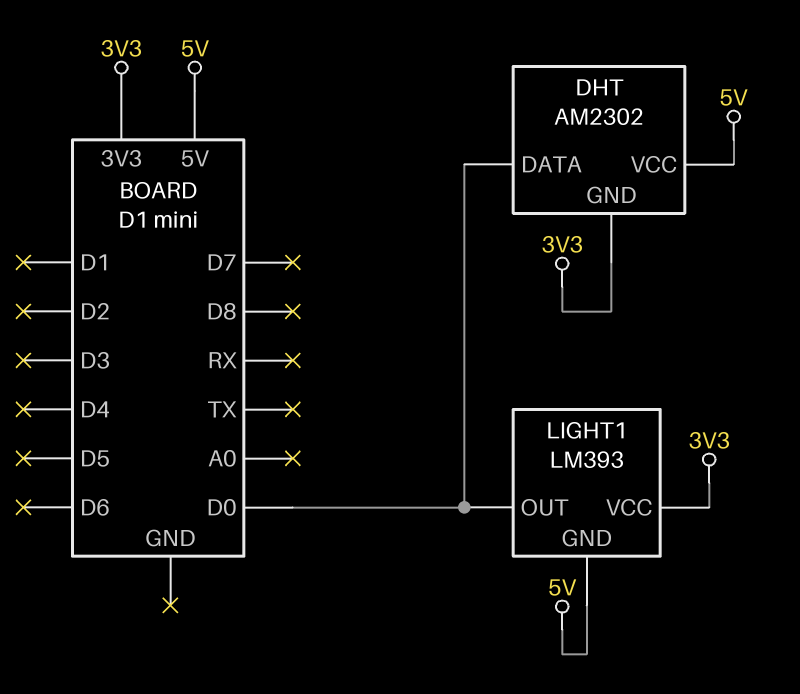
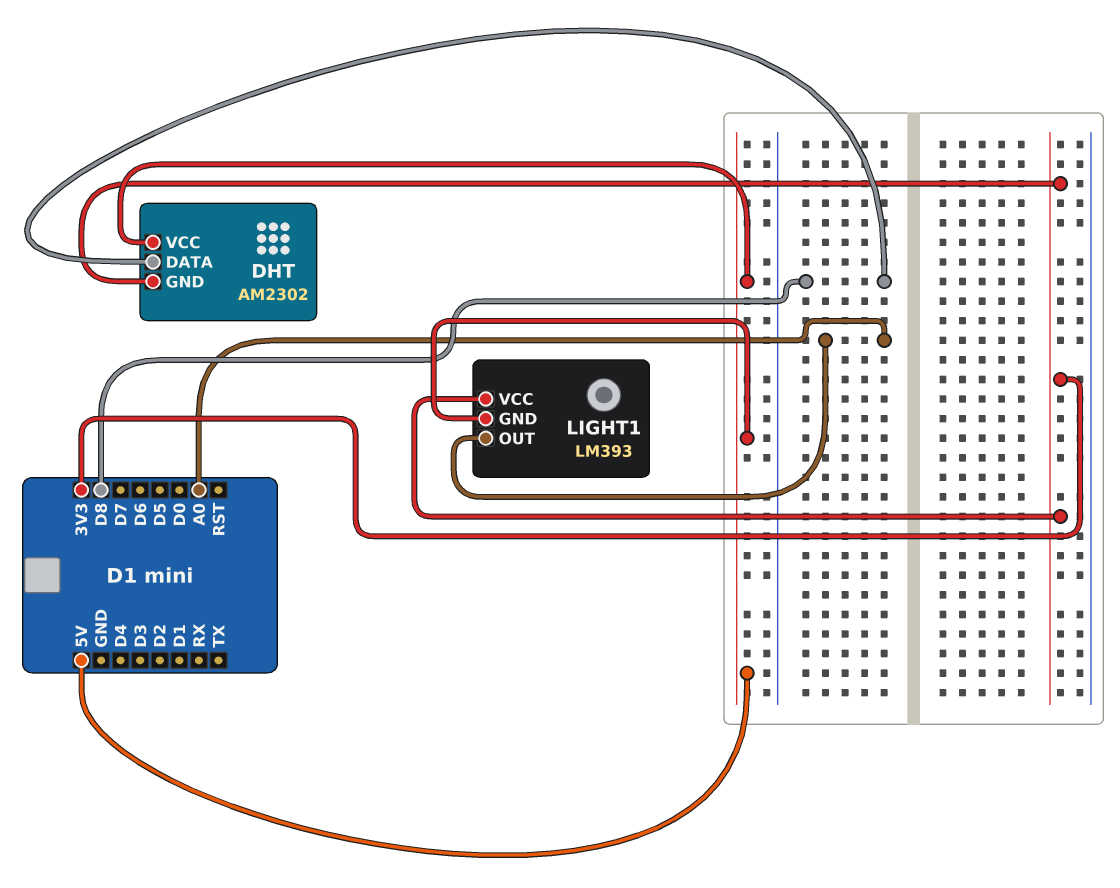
DHT pin DATA: D0 -> D8
LIGHT1 pin OUT: D0 -> A0

